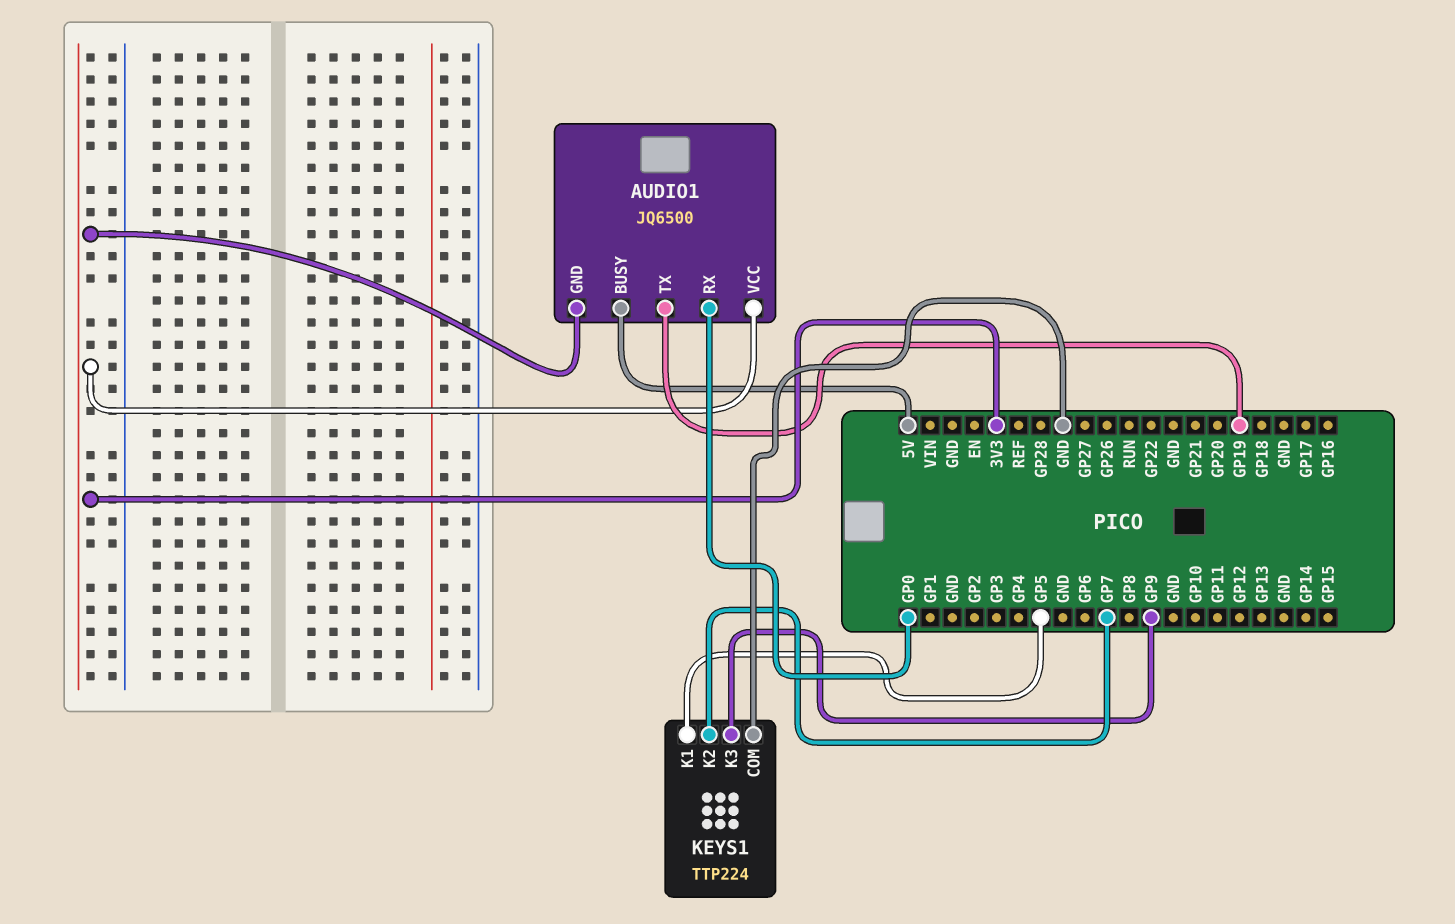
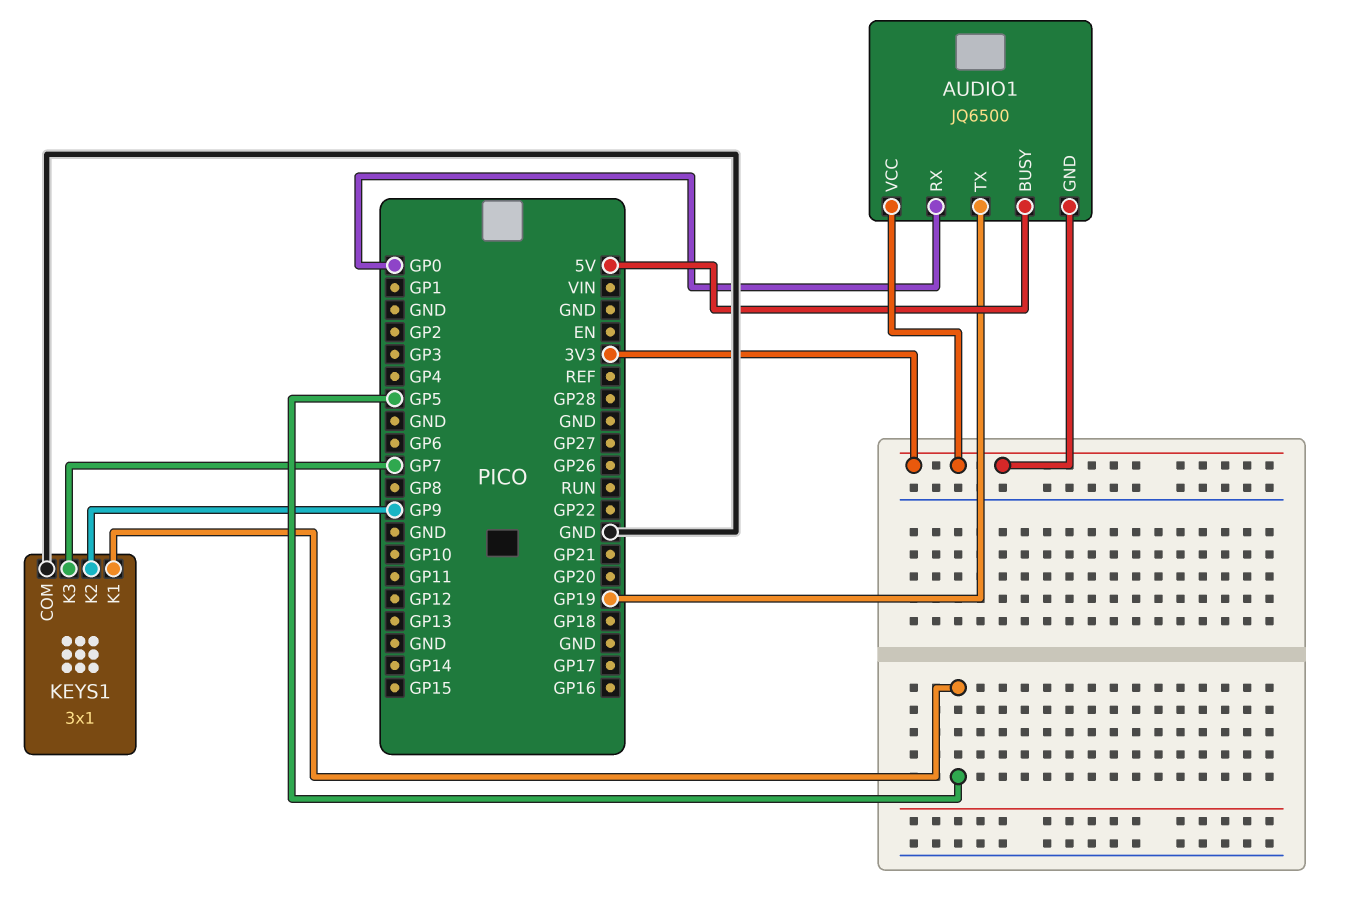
KEYS1: TTP224 -> 3x1
KEYS1 pin K2: GP7 -> GP9
KEYS1 pin K3: GP9 -> GP7

